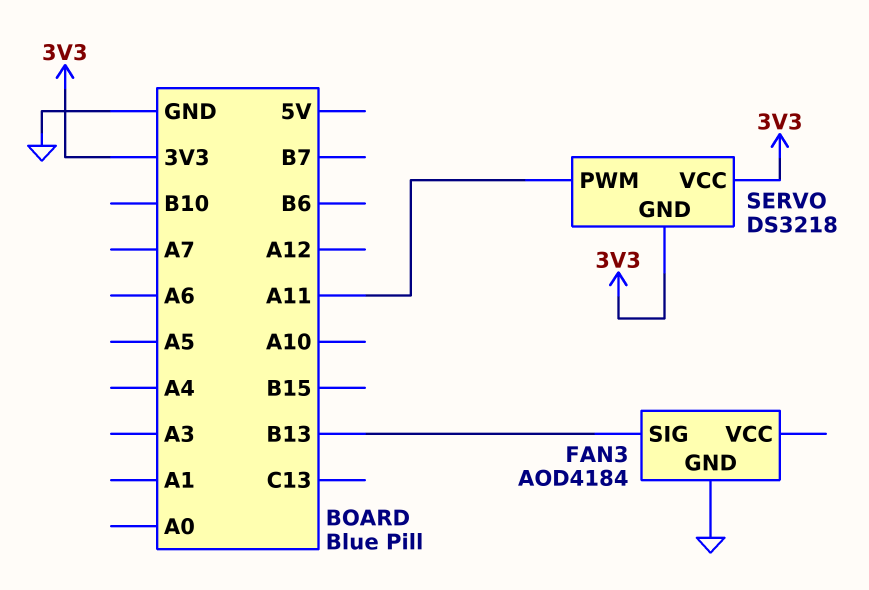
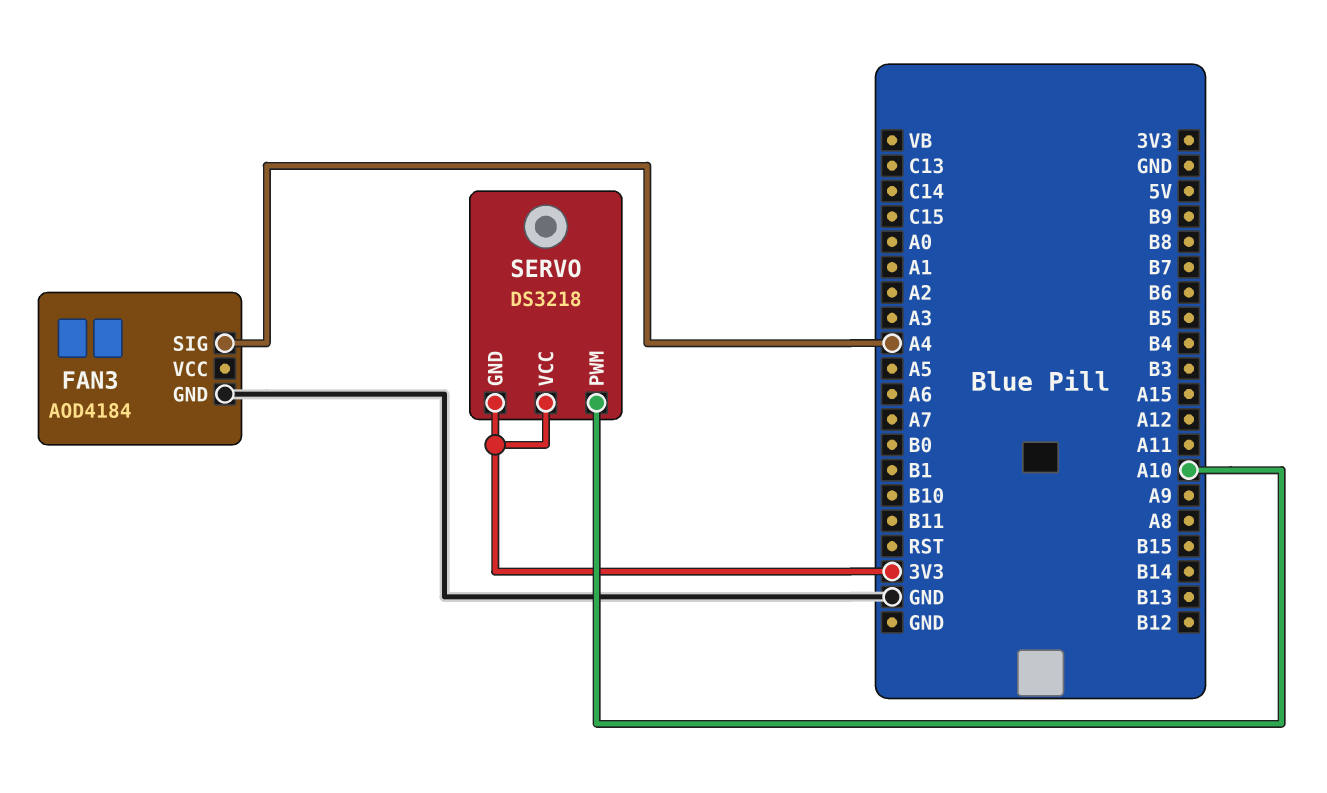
FAN3 pin SIG: B13 -> A4
SERVO pin PWM: A11 -> A10

